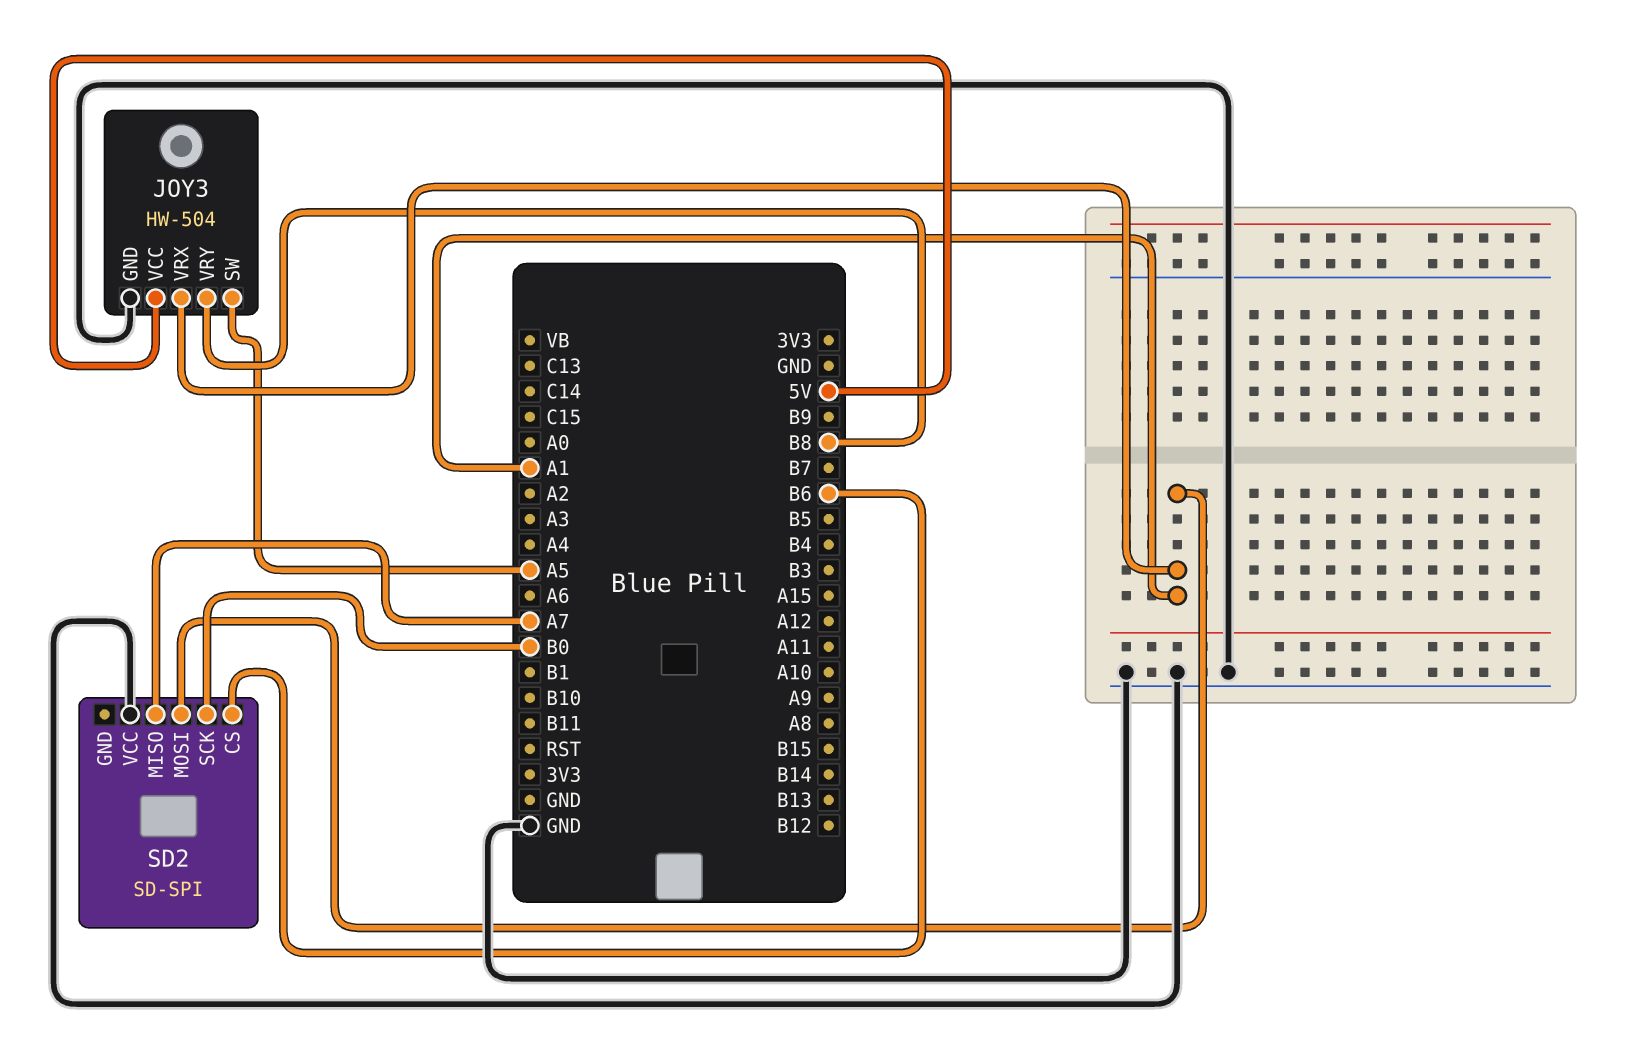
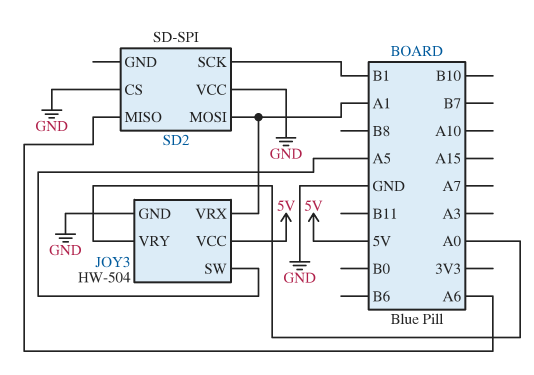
JOY3 pin VRY: B8 -> A0
SD2 pin CS: B6 -> GND
SD2 pin MISO: A7 -> A6
SD2 pin SCK: B0 -> B1

